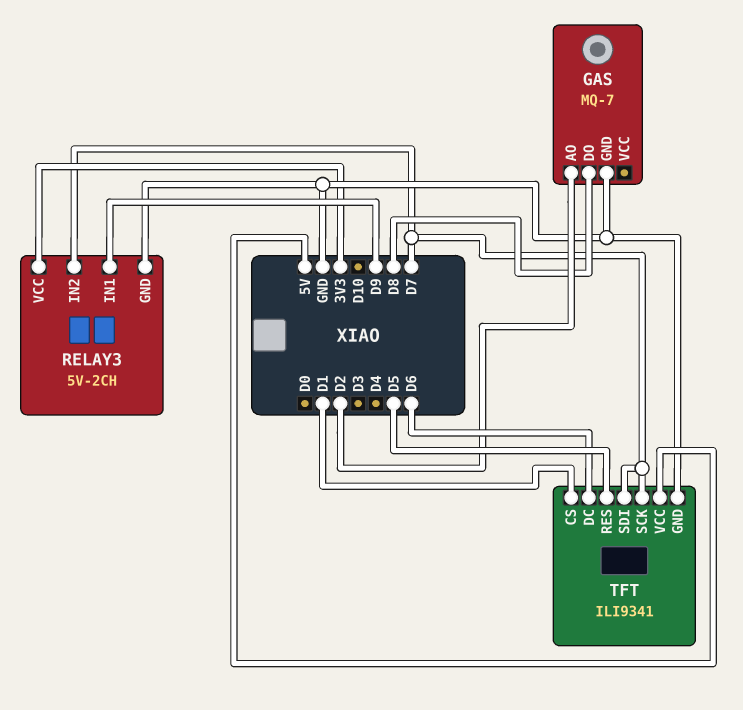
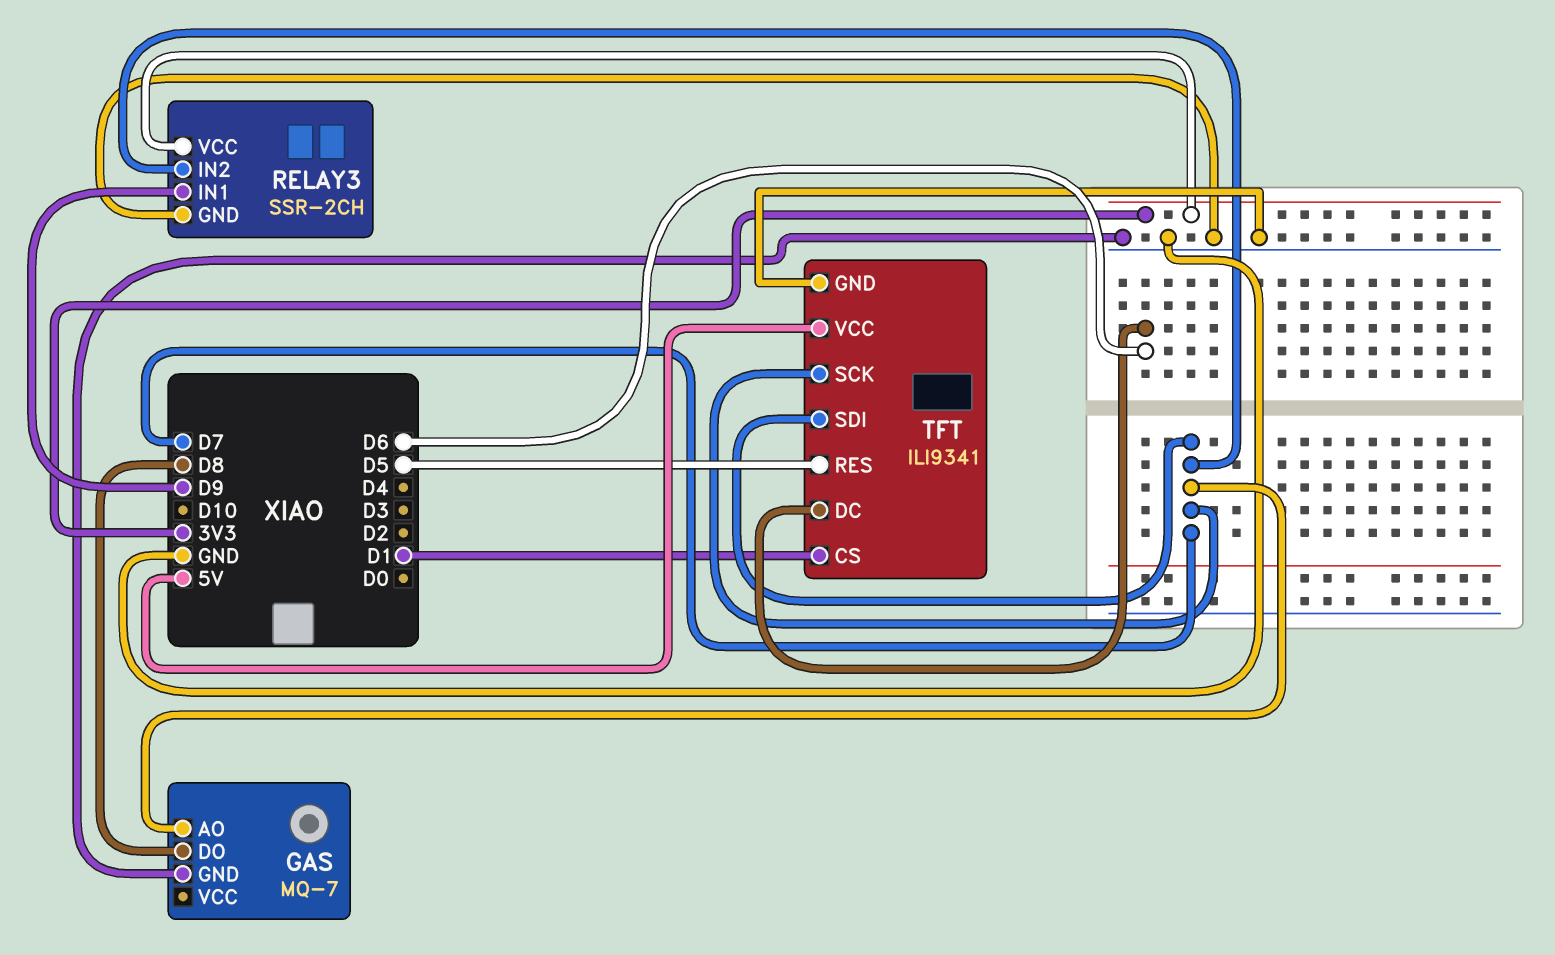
GAS pin AO: D2 -> D7
RELAY3: 5V-2CH -> SSR-2CH

